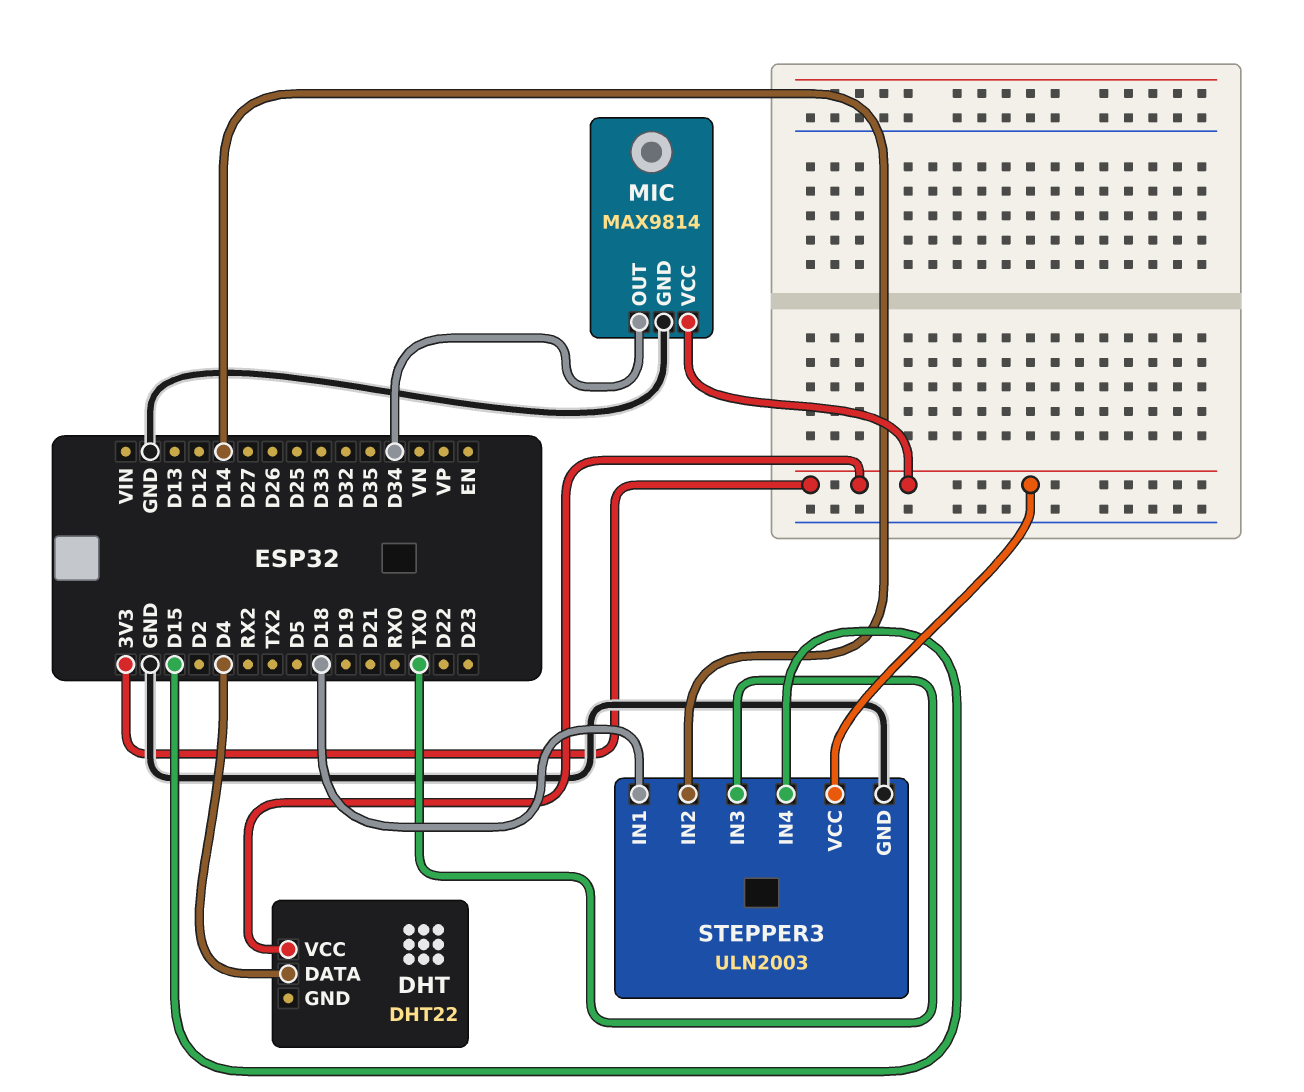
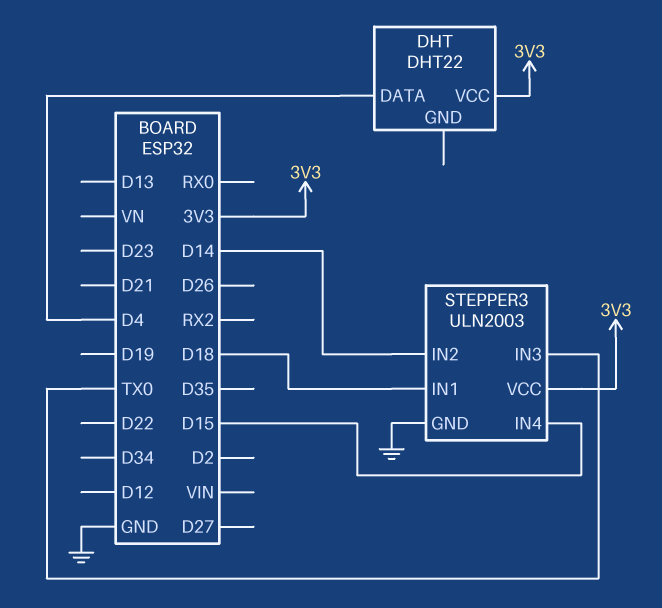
MIC: MAX9814 -> none
MIC pin GND: GND -> none
MIC pin OUT: D34 -> none
MIC pin VCC: 3V3 -> none

